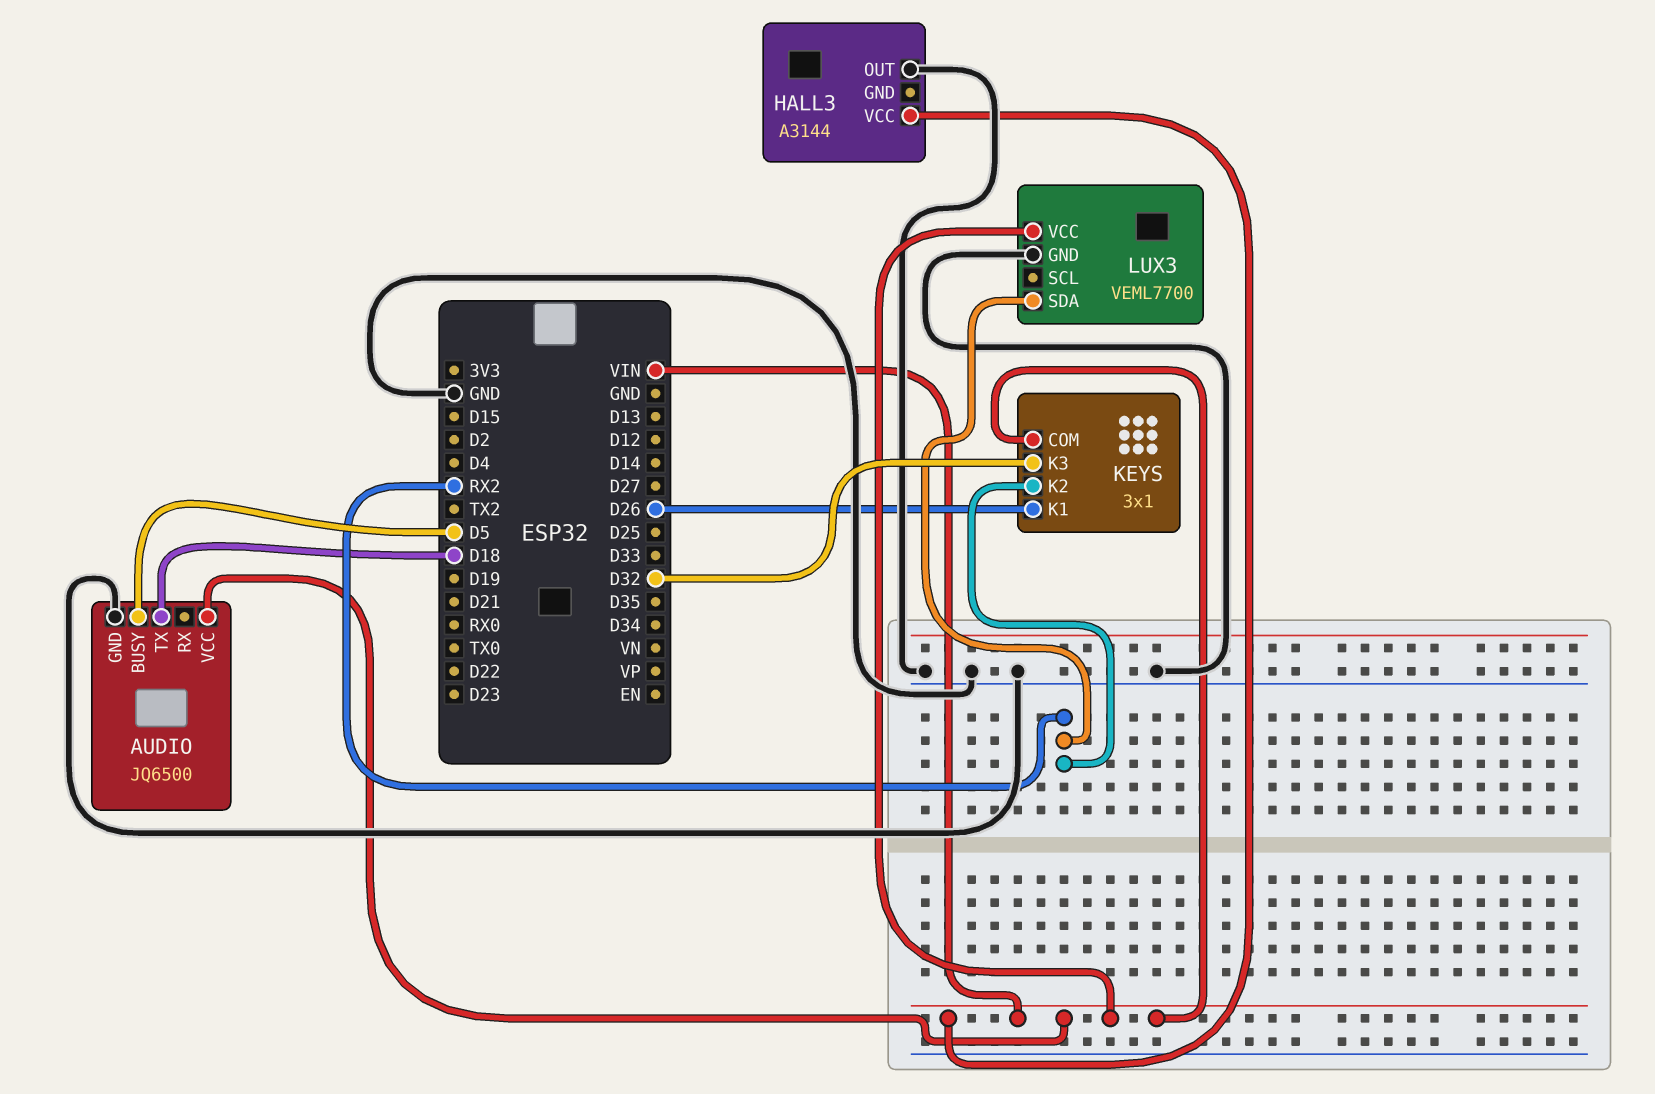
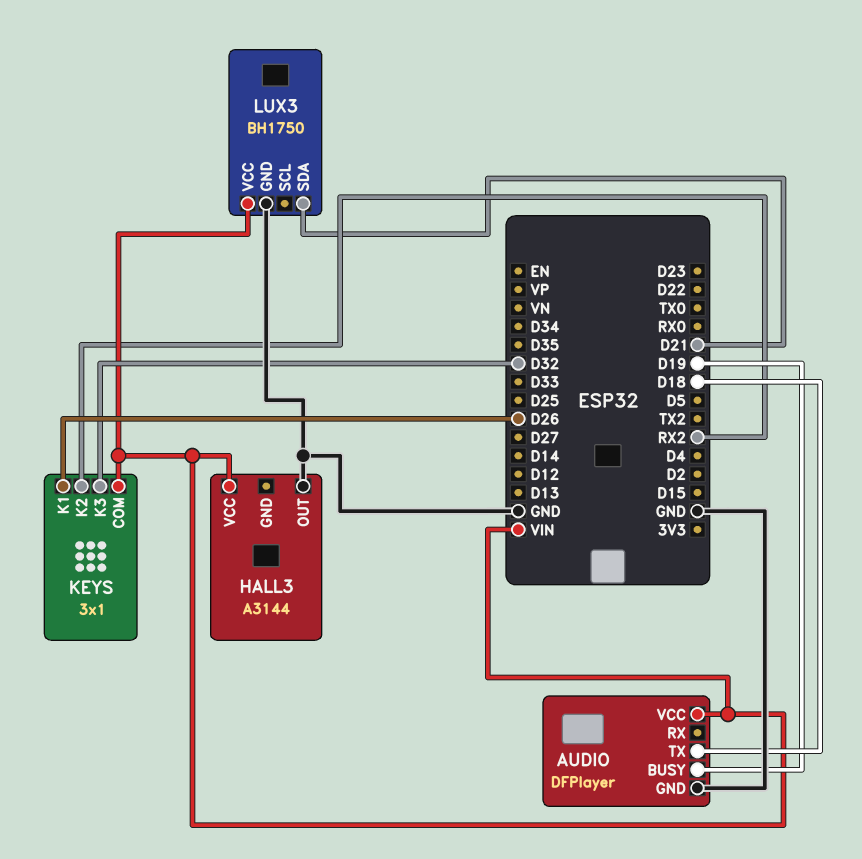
AUDIO: JQ6500 -> DFPlayer
AUDIO pin BUSY: D5 -> D19
LUX3: VEML7700 -> BH1750
LUX3 pin SDA: RX2 -> D21

